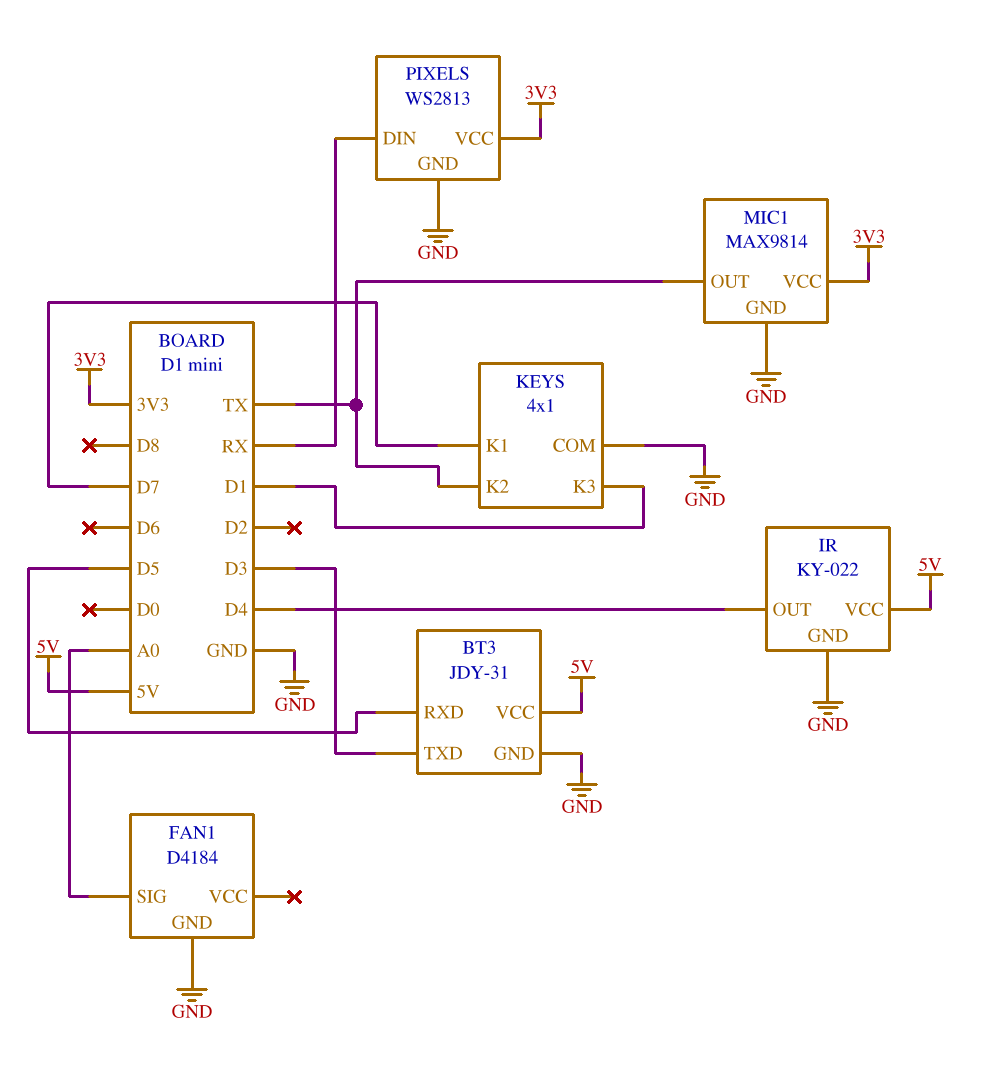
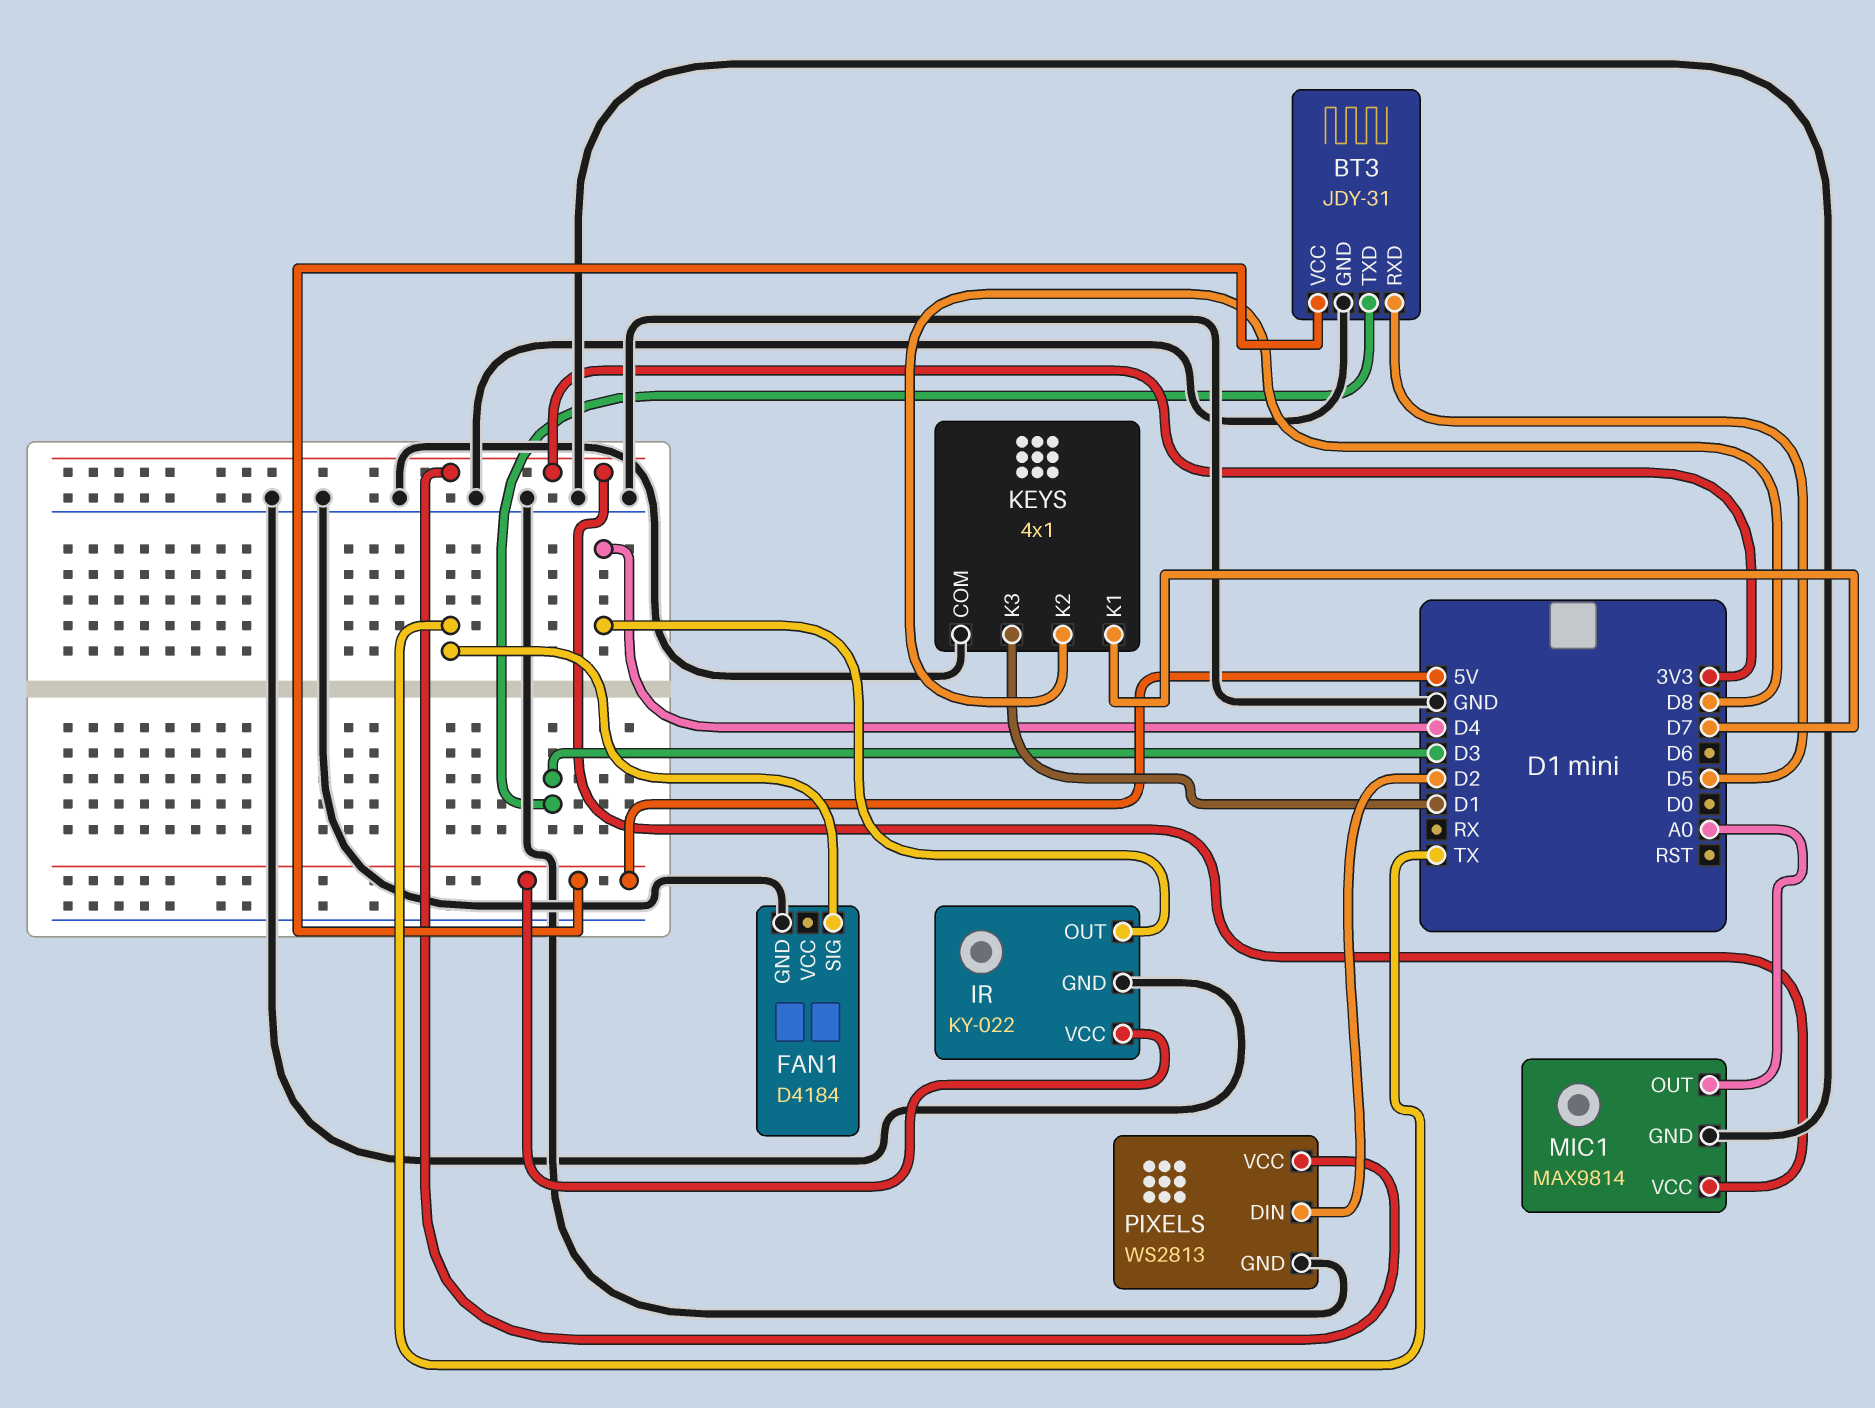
FAN1 pin SIG: A0 -> TX
KEYS pin K2: TX -> D8
MIC1 pin OUT: TX -> A0
PIXELS pin DIN: RX -> D2

